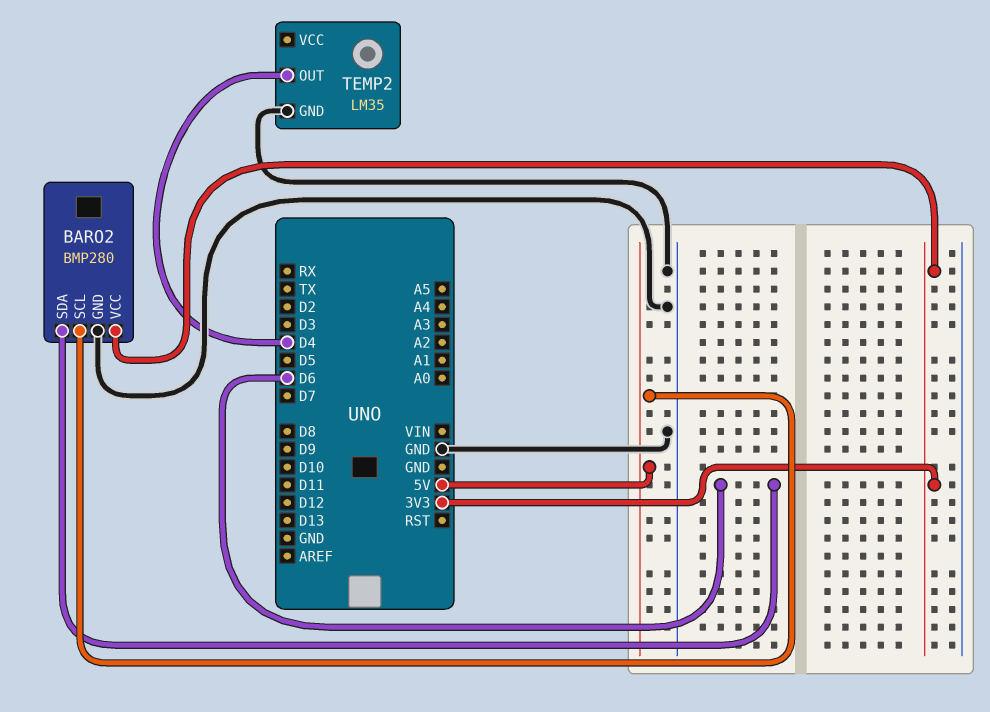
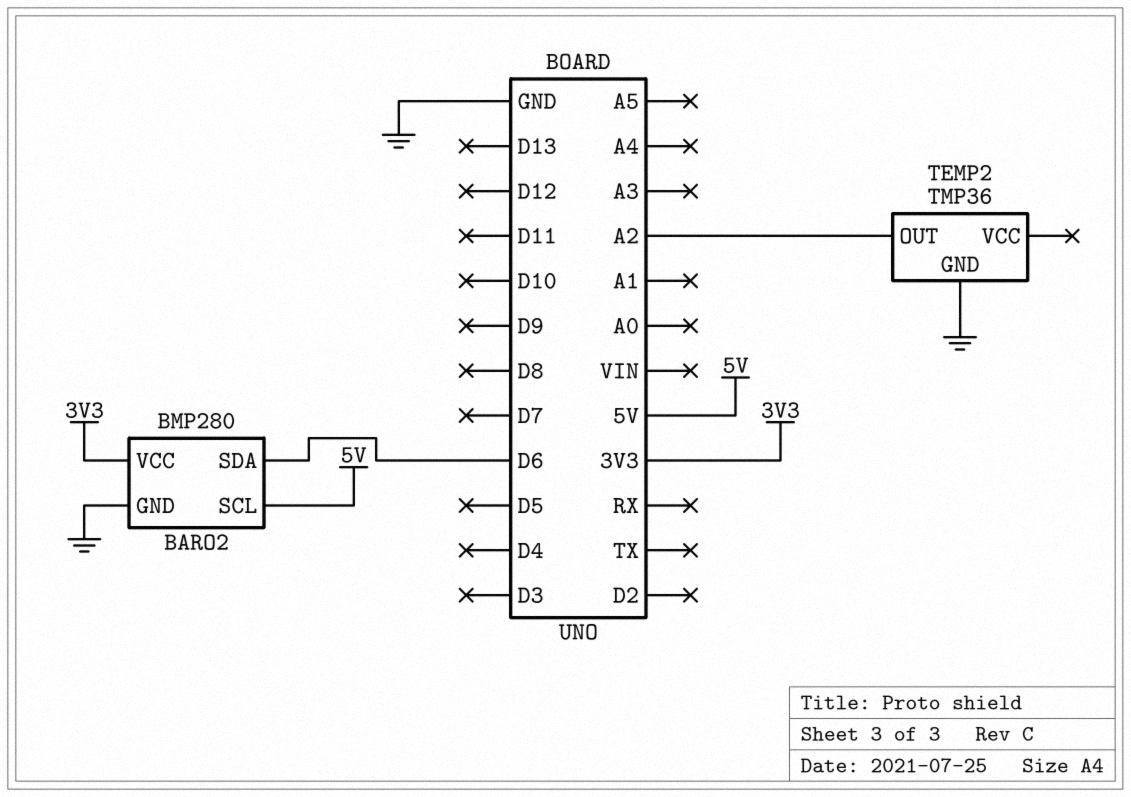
TEMP2: LM35 -> TMP36
TEMP2 pin OUT: D4 -> A2

